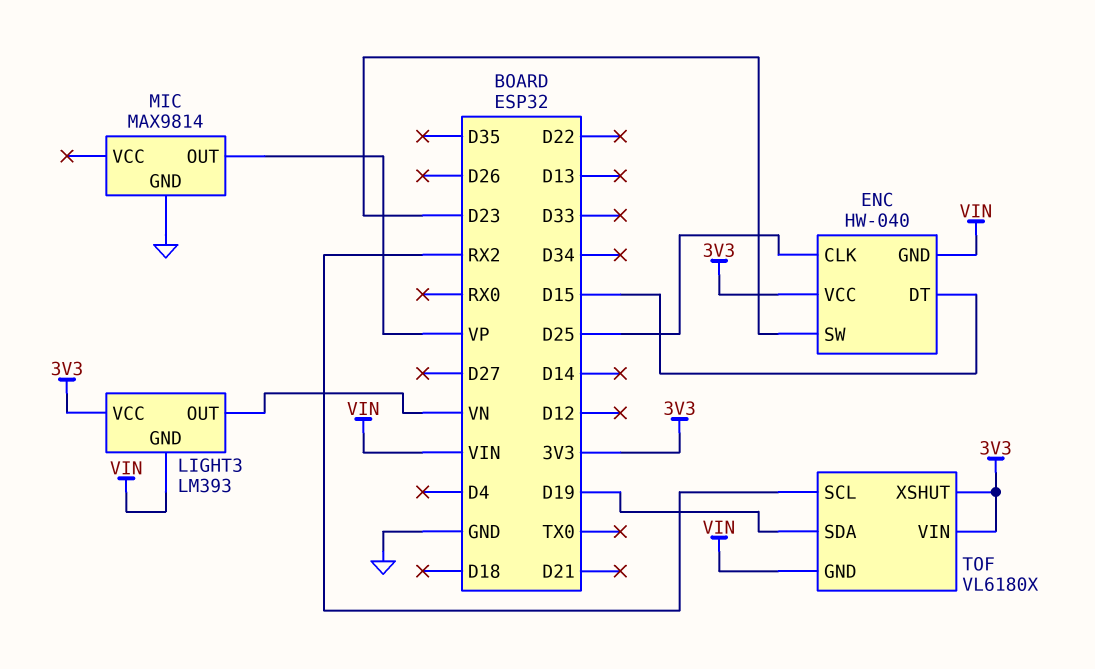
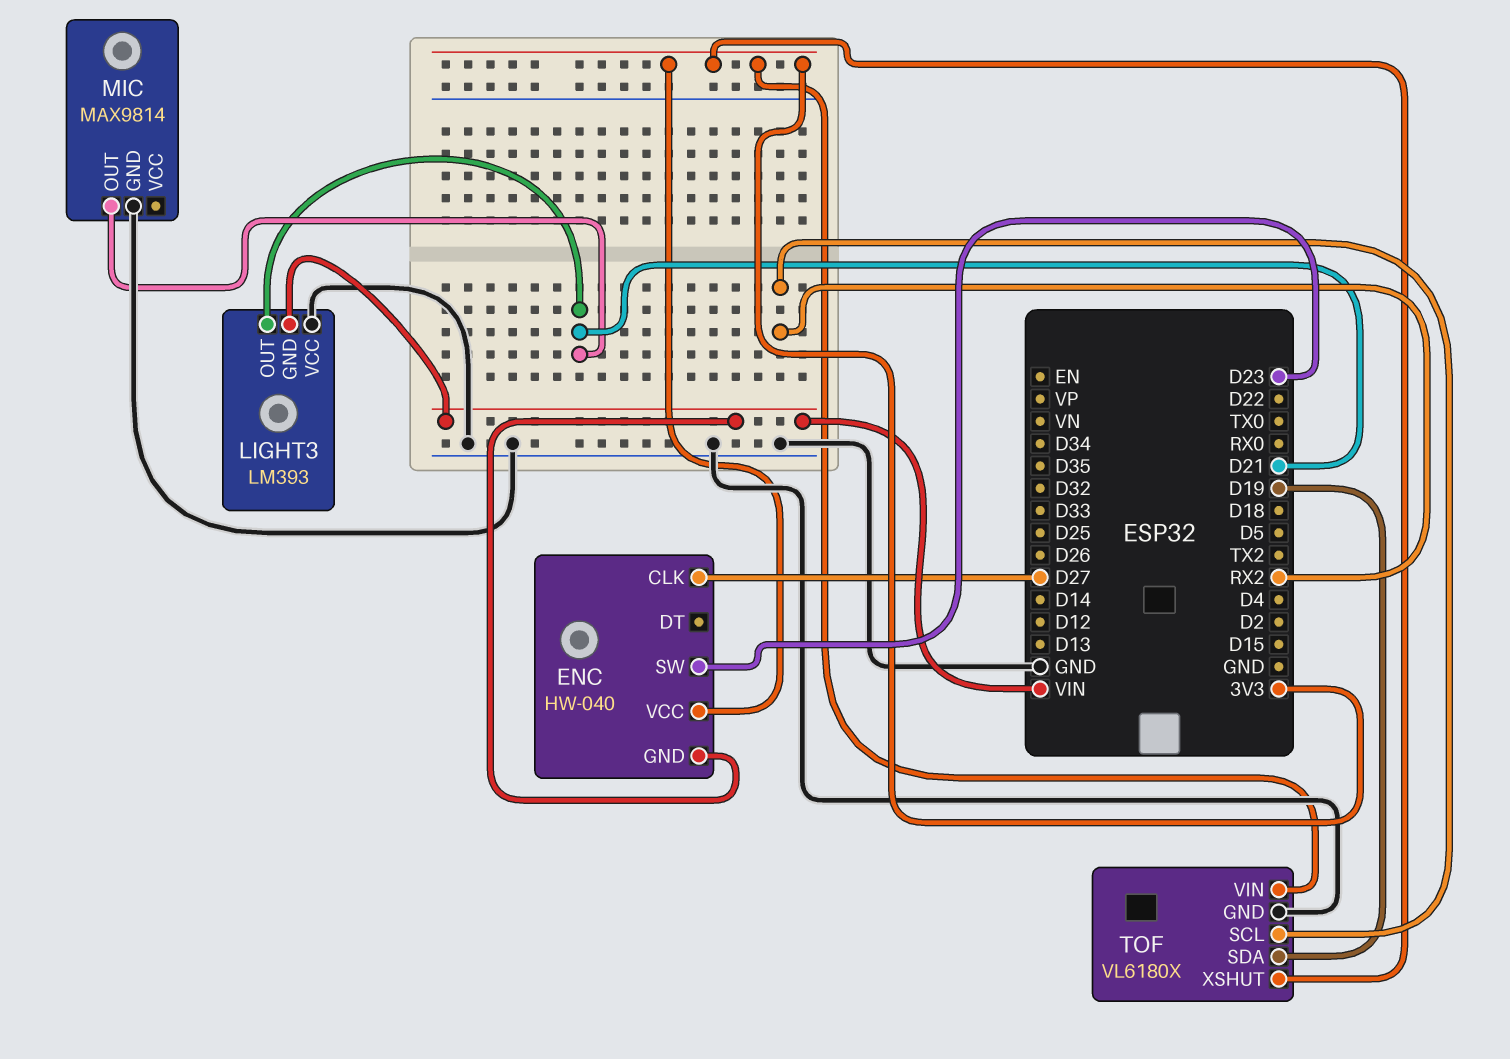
ENC pin CLK: D25 -> D27
ENC pin DT: D15 -> none
LIGHT3 pin OUT: VN -> D21
LIGHT3 pin VCC: 3V3 -> GND
MIC pin OUT: VP -> D21
TOF pin GND: VIN -> GND

